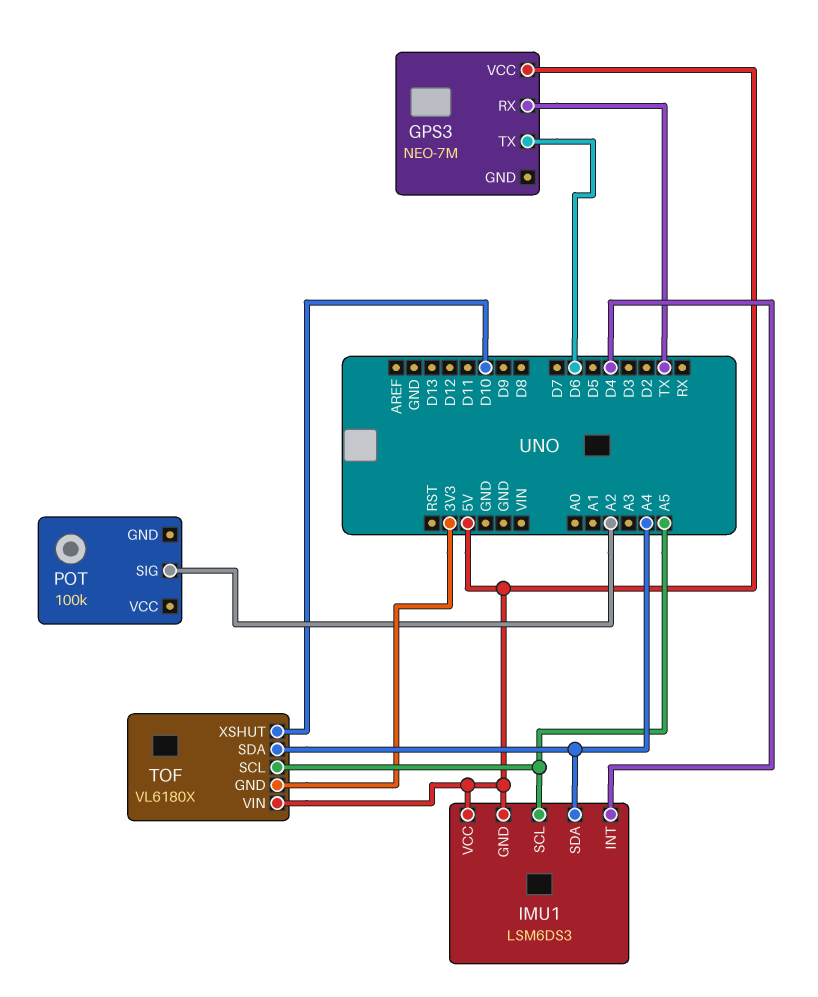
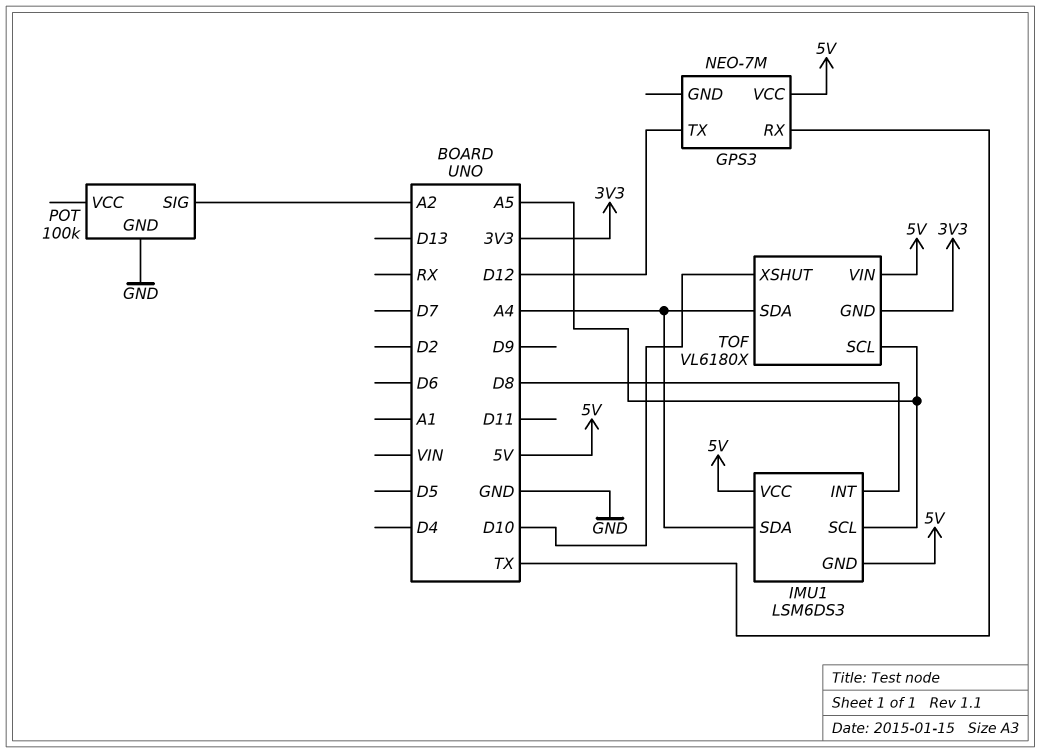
GPS3 pin TX: D6 -> D12
IMU1 pin INT: D4 -> D8
POT pin GND: none -> GND

